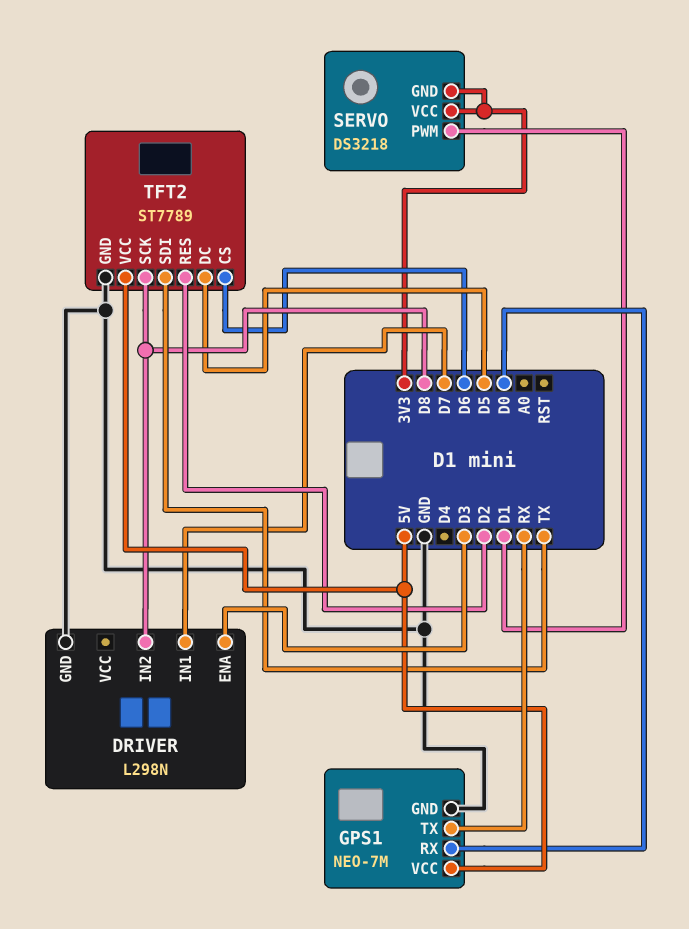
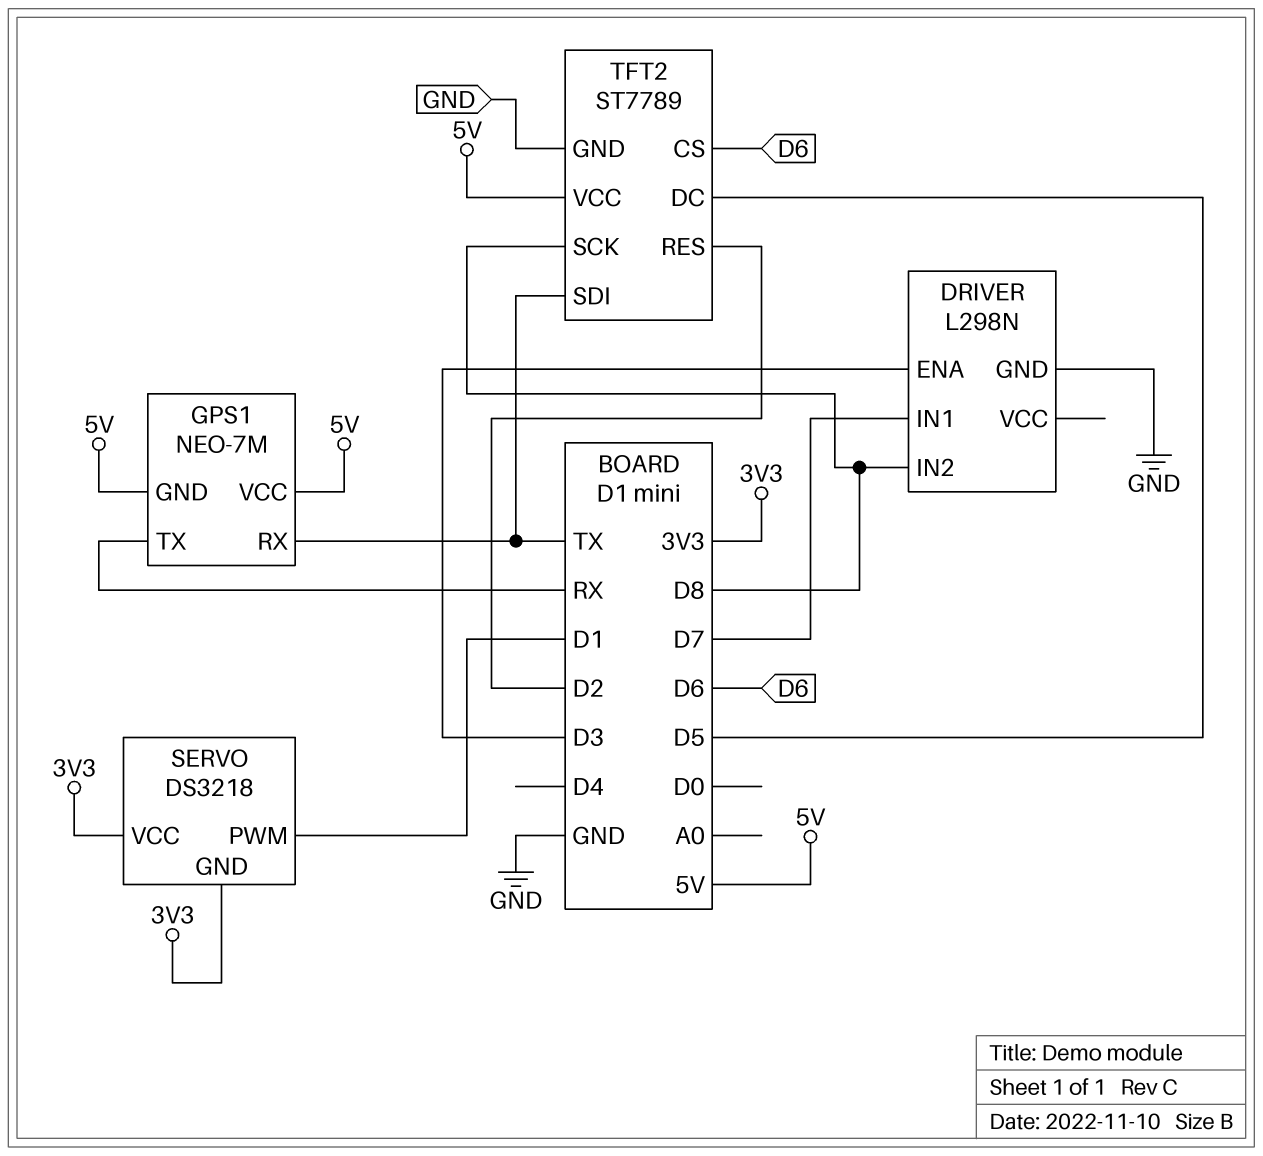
GPS1 pin GND: GND -> 5V
GPS1 pin RX: D0 -> TX

